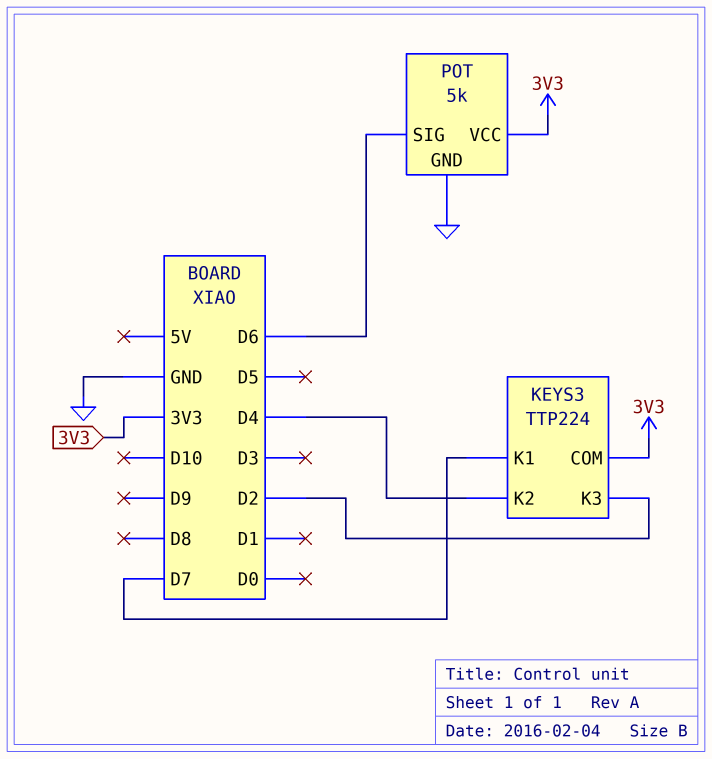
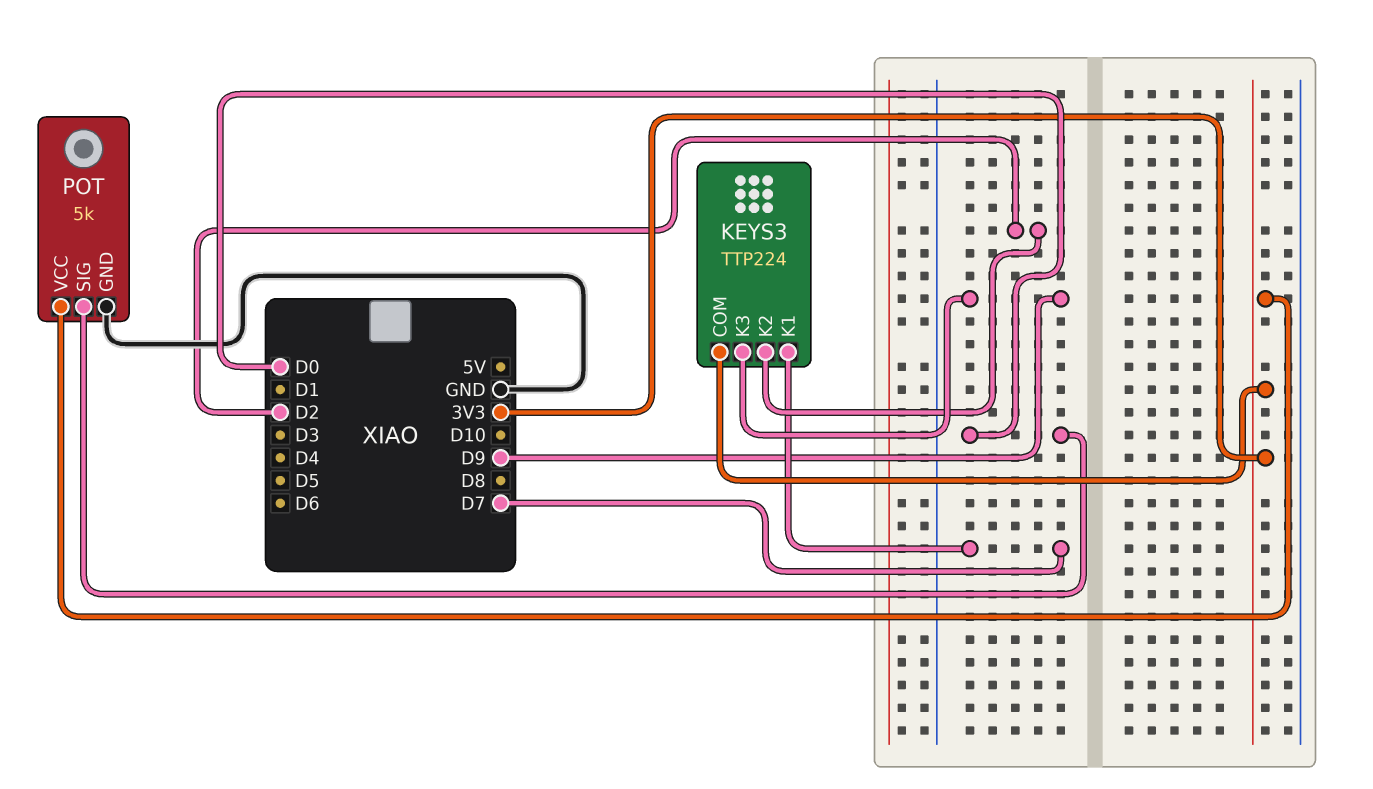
KEYS3 pin K2: D4 -> D2
KEYS3 pin K3: D2 -> D9
POT pin SIG: D6 -> D0

